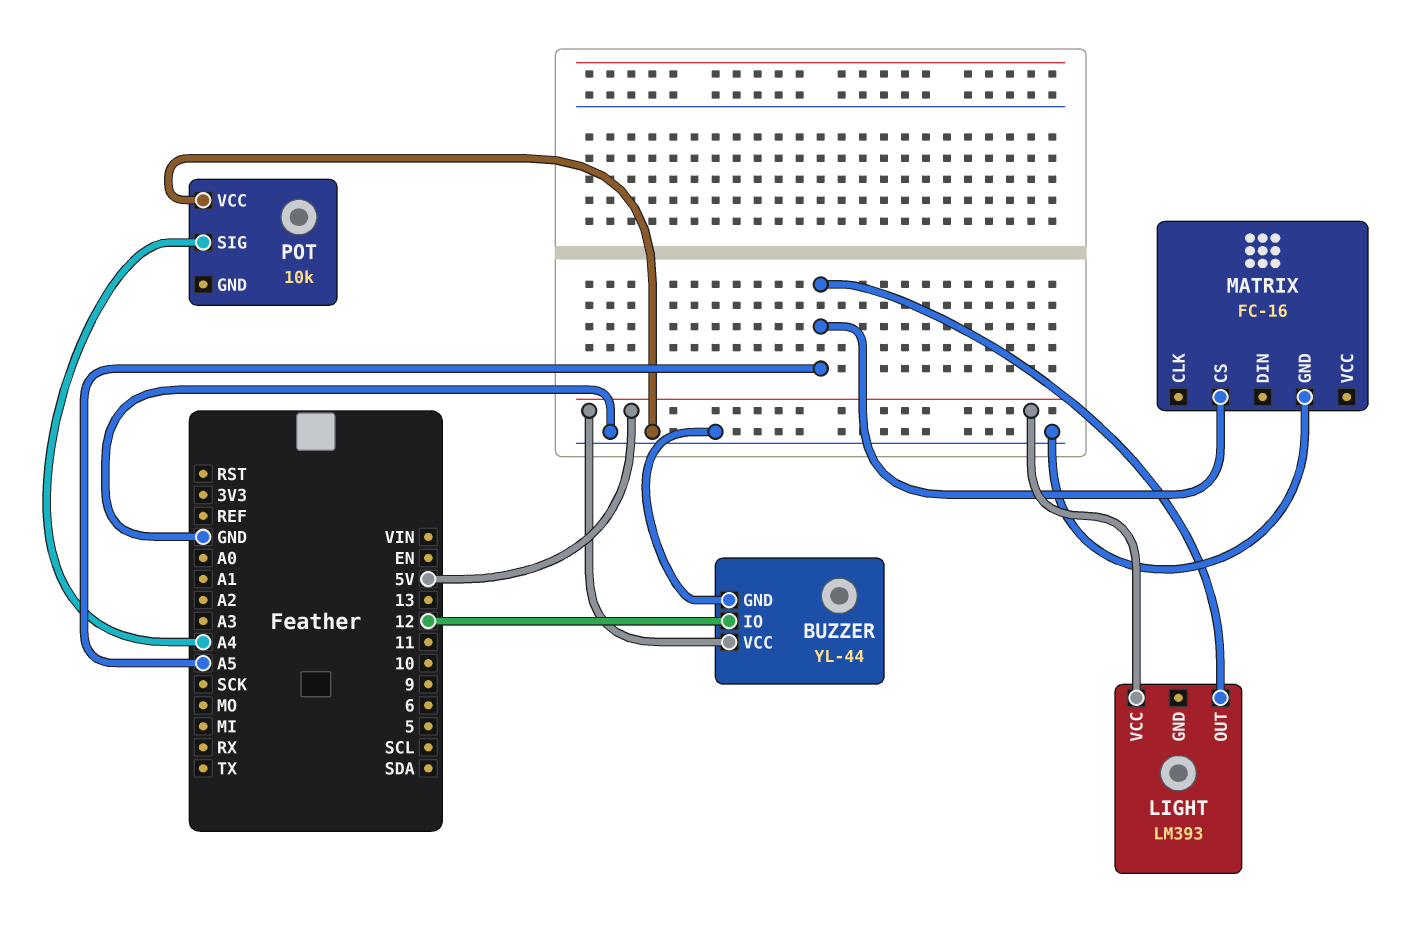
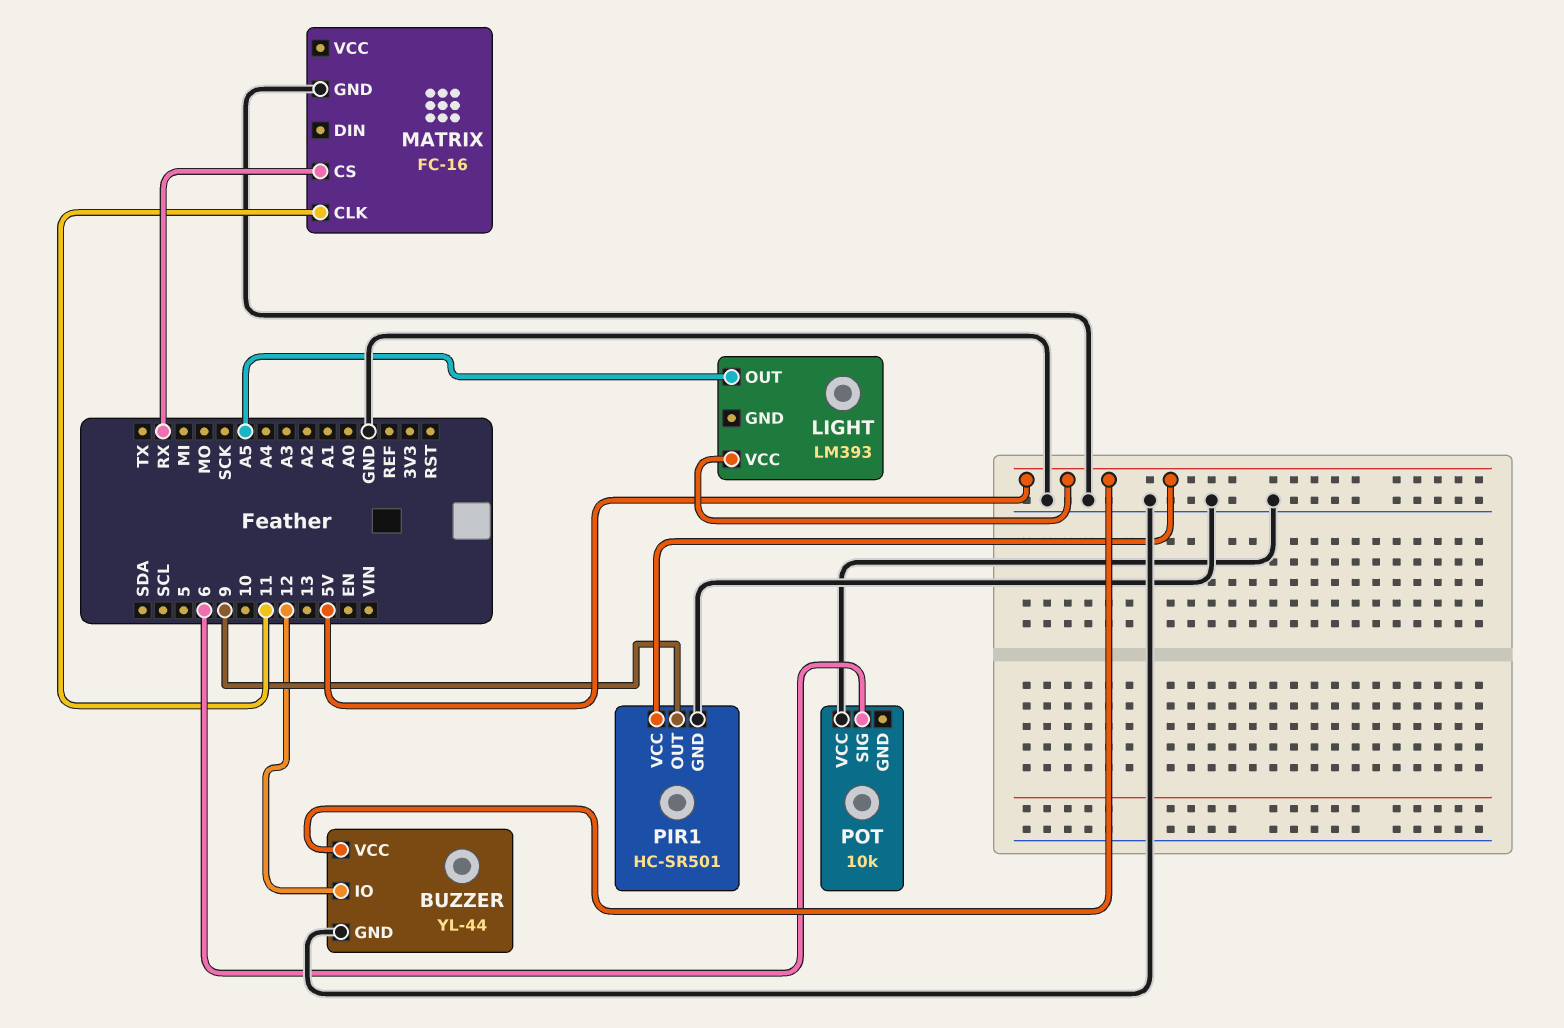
MATRIX pin CLK: none -> 11
MATRIX pin CS: A5 -> RX
PIR1: none -> HC-SR501
PIR1 pin GND: none -> GND
PIR1 pin OUT: none -> 9
PIR1 pin VCC: none -> 5V
POT pin SIG: A4 -> 6

